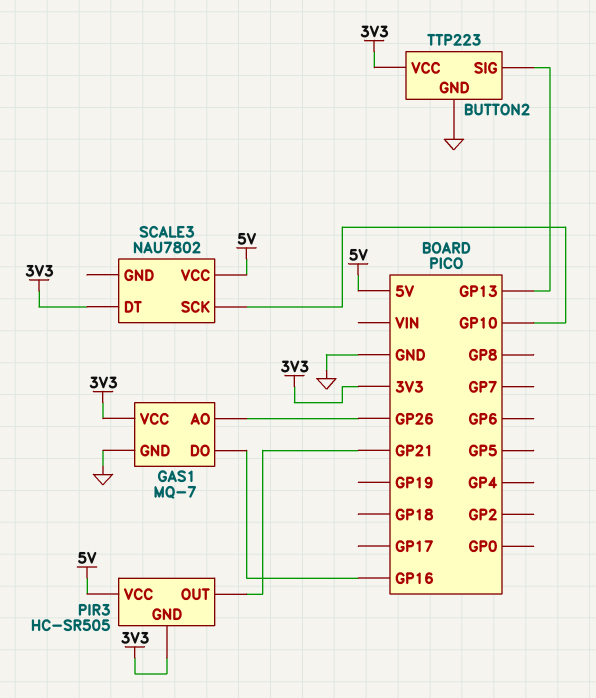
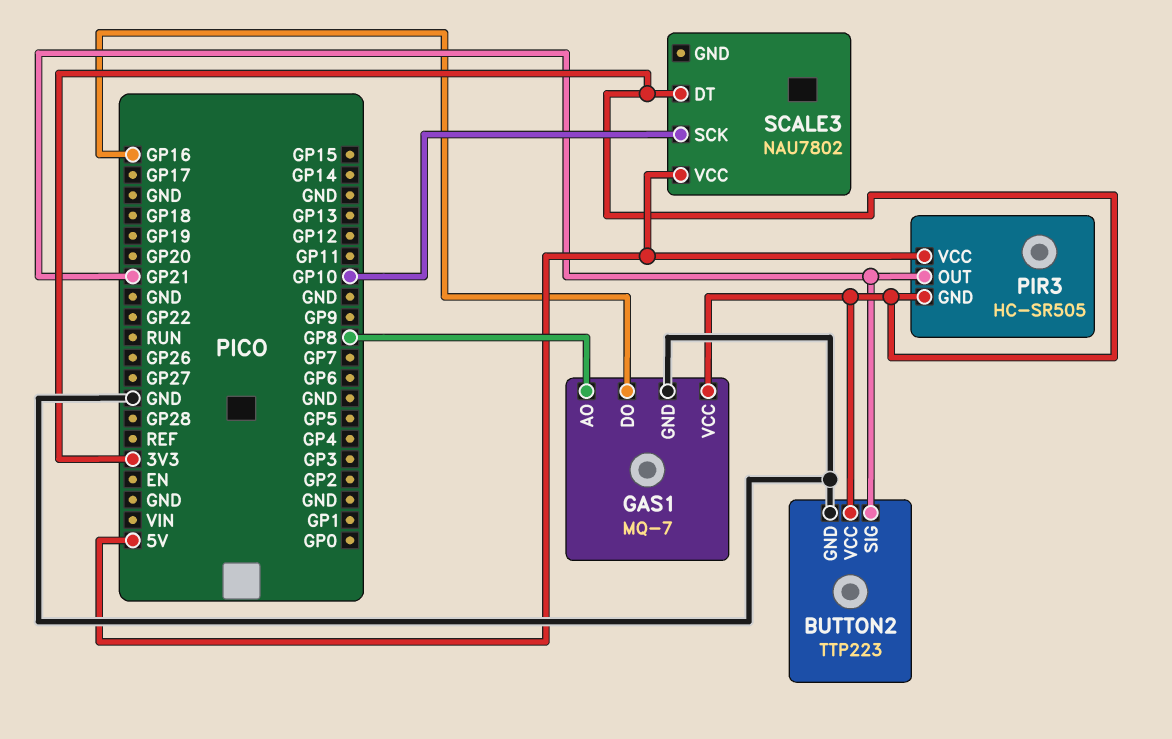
BUTTON2 pin SIG: GP13 -> GP21
GAS1 pin AO: GP26 -> GP8

